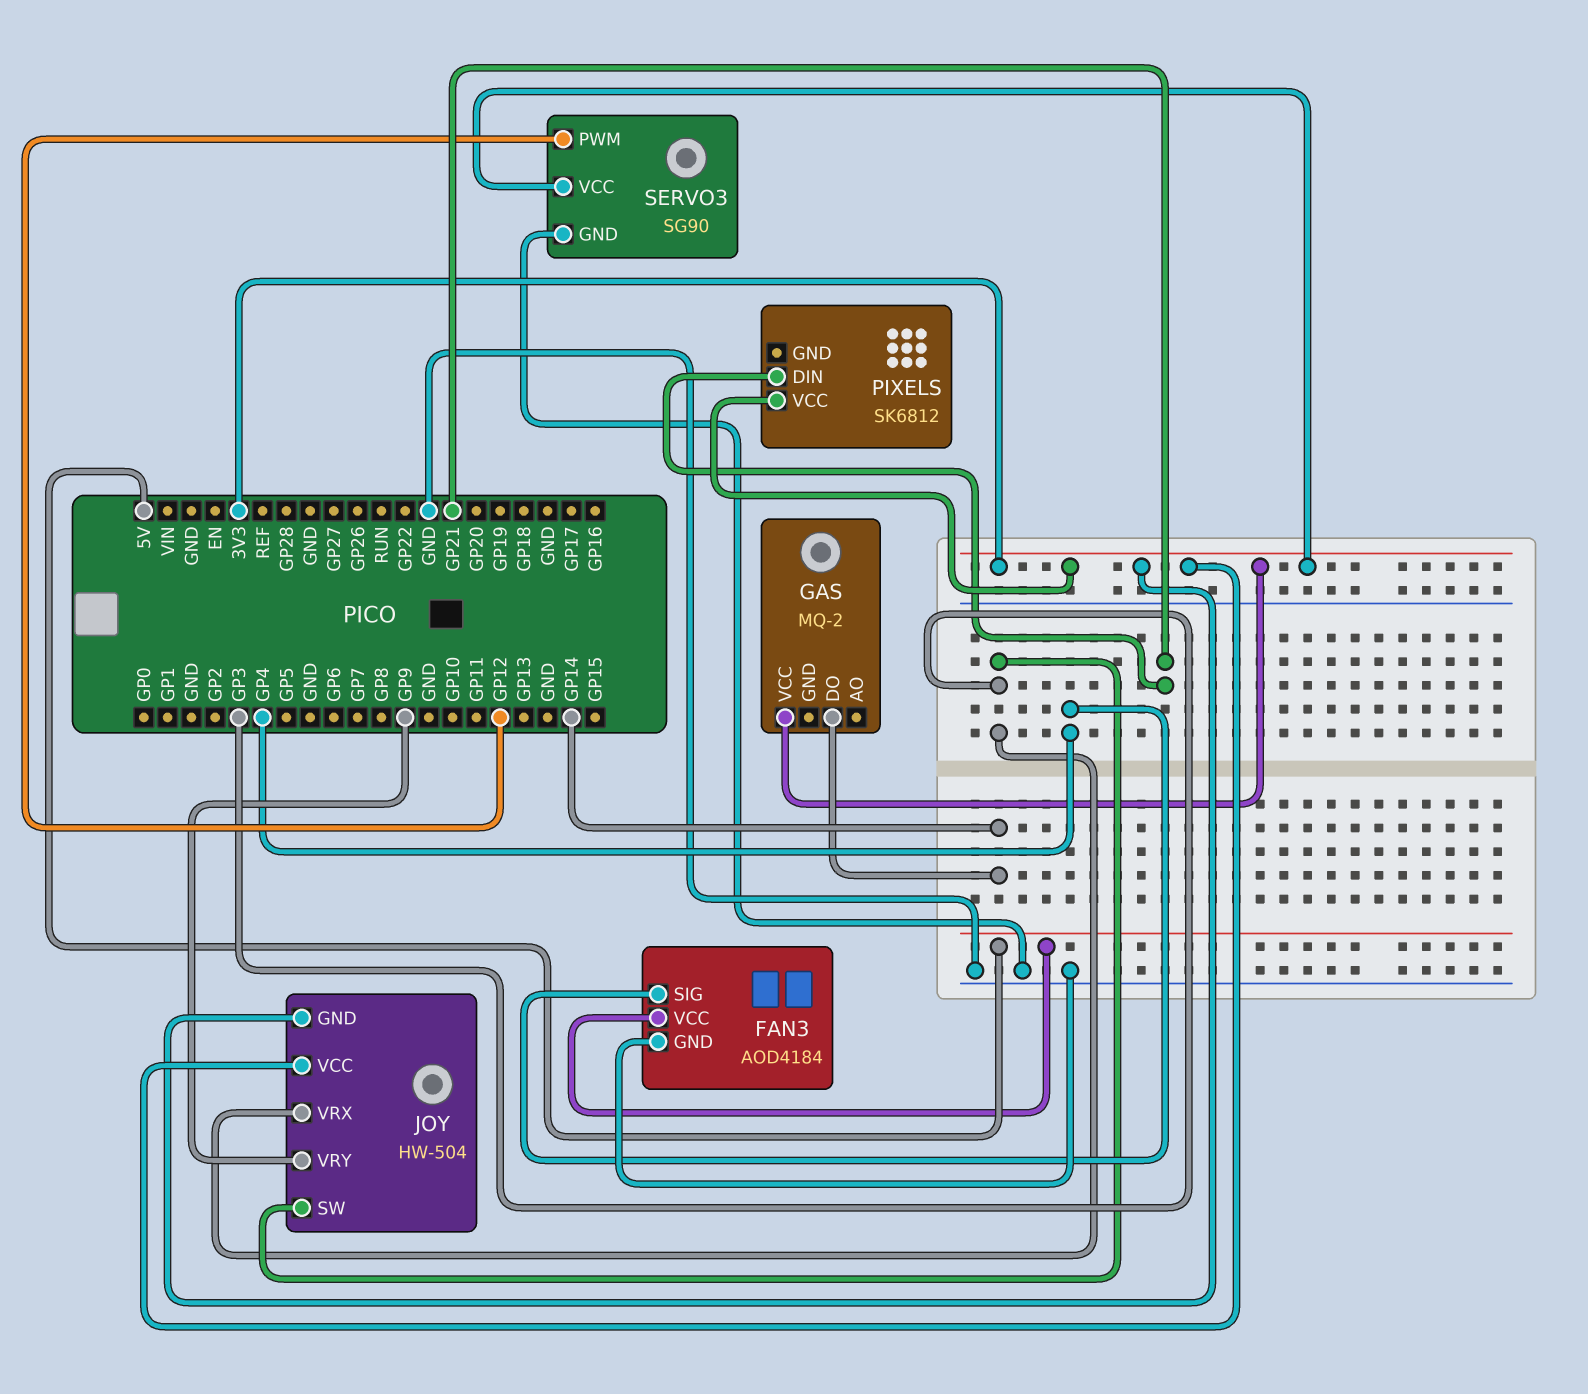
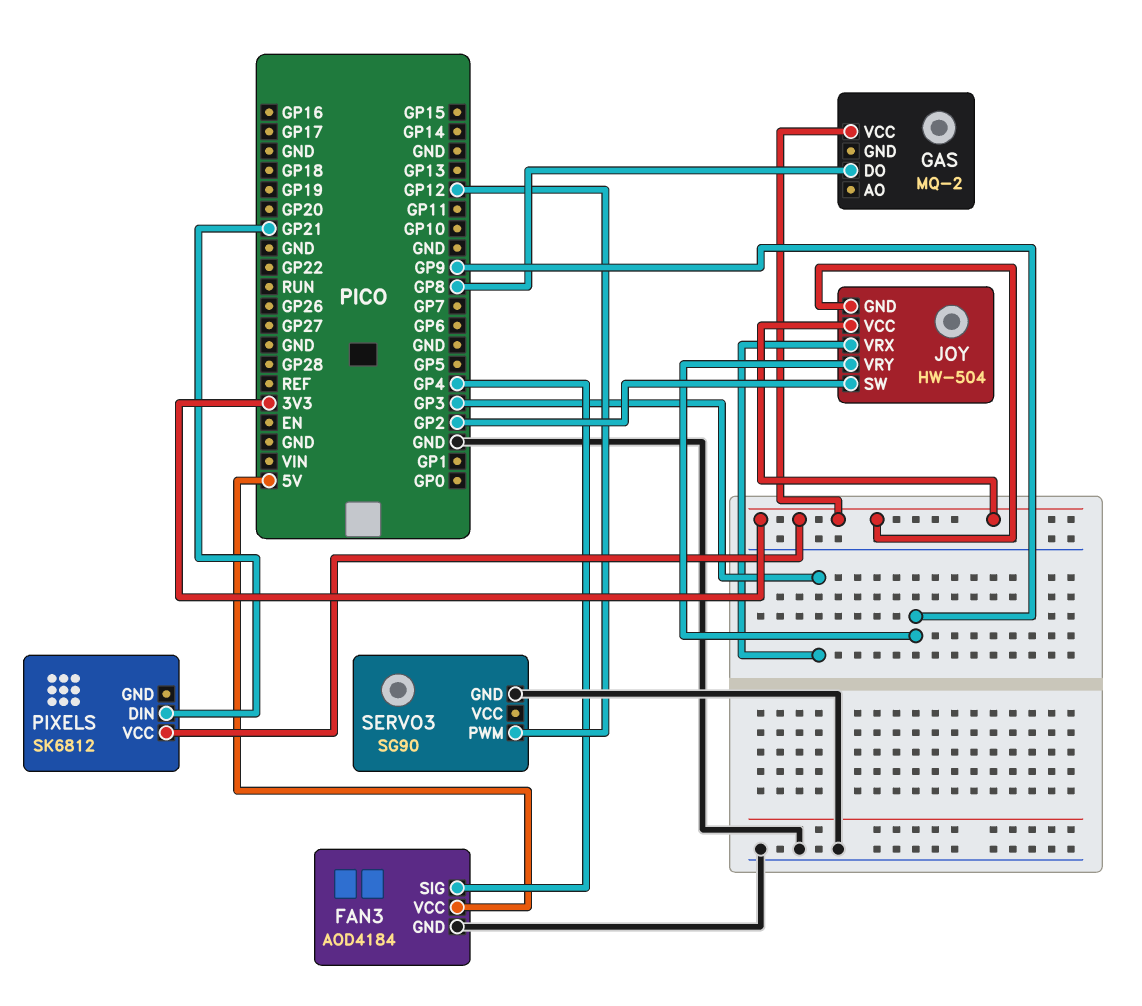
GAS pin DO: GP14 -> GP8
JOY pin SW: GP3 -> GP2
SERVO3 pin VCC: 3V3 -> none

